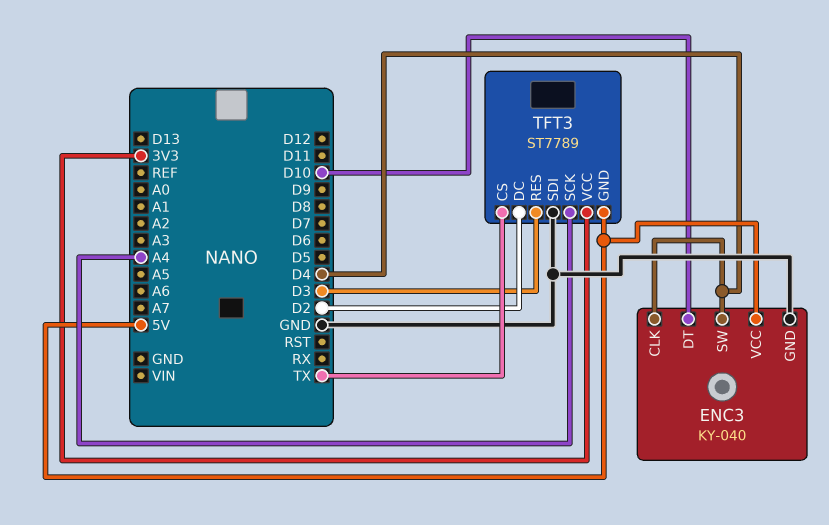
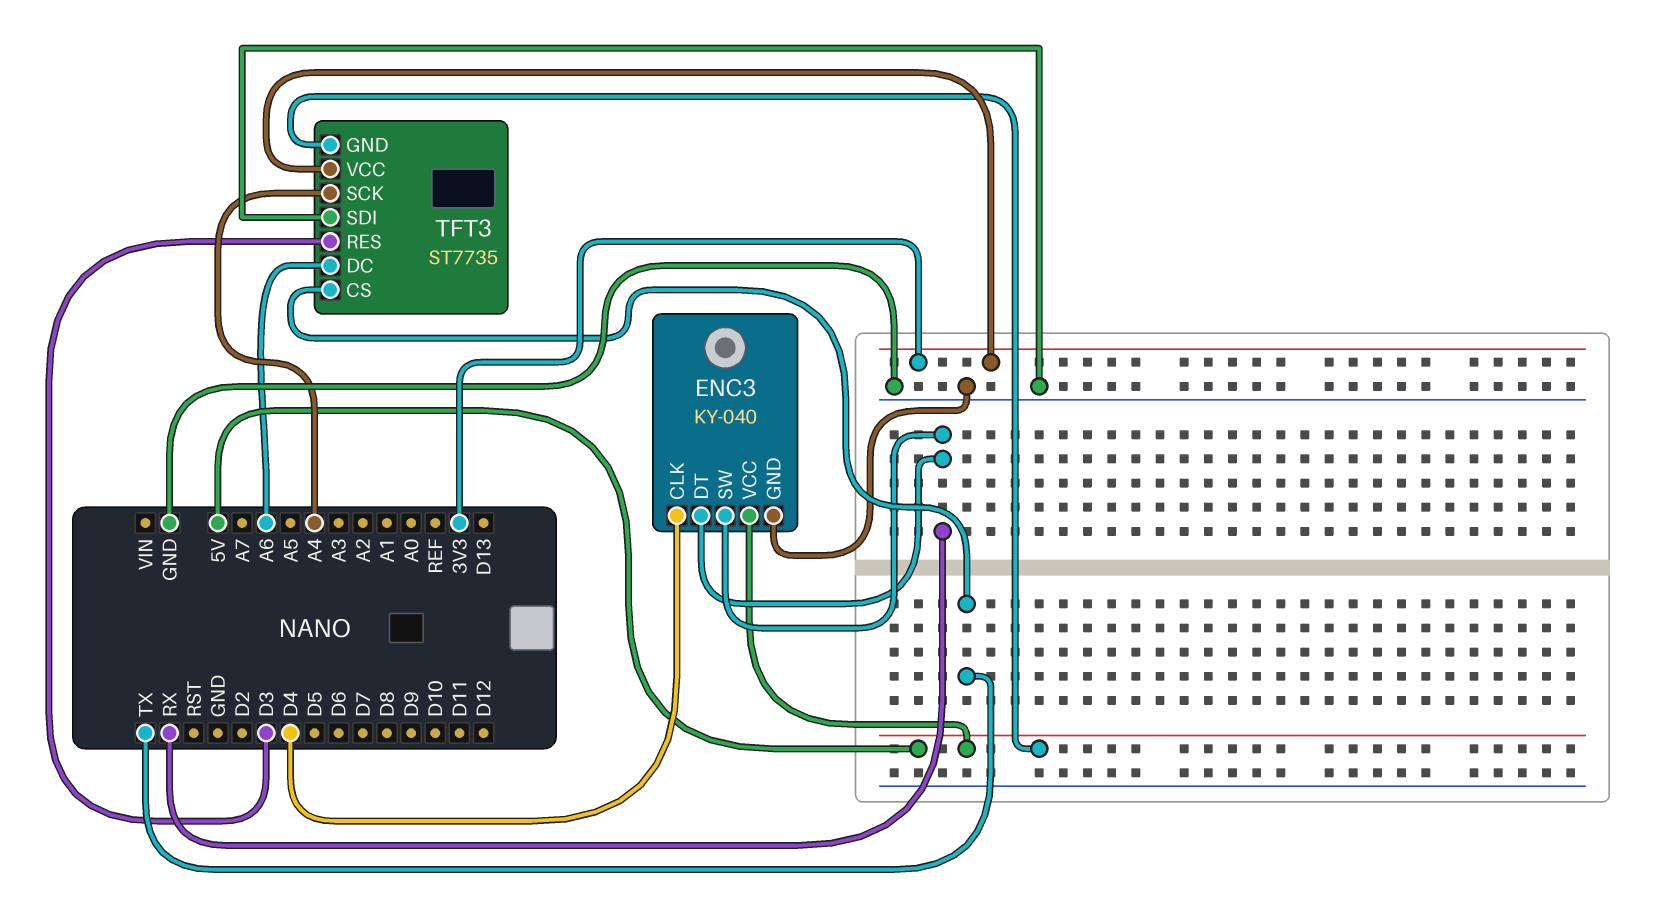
ENC3 pin DT: D10 -> RX
ENC3 pin SW: D4 -> RX
TFT3: ST7789 -> ST7735
TFT3 pin DC: D2 -> A6

